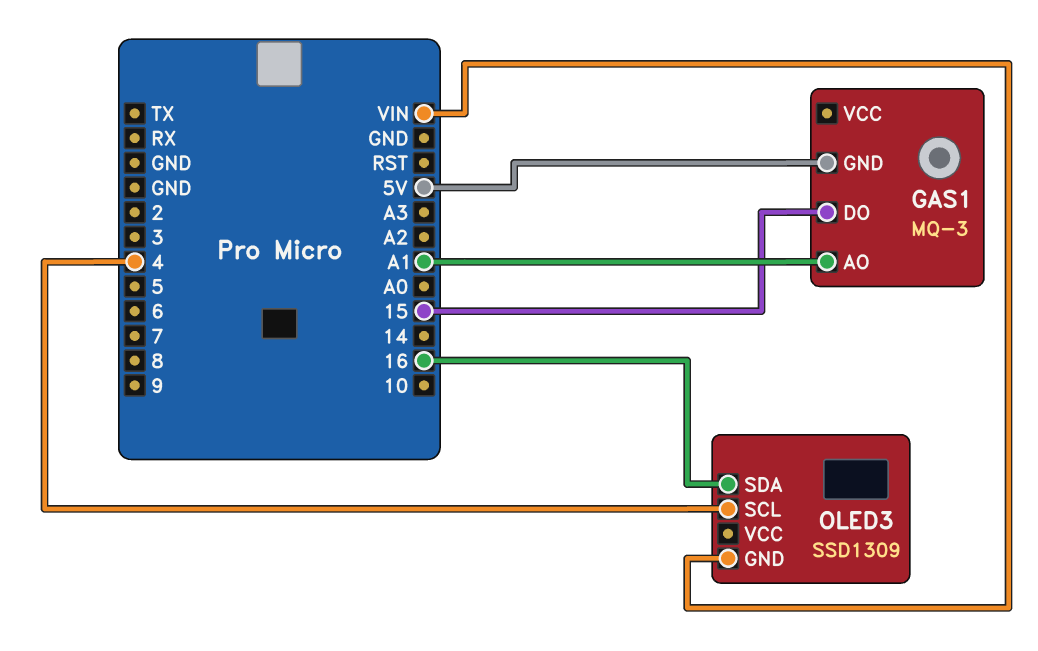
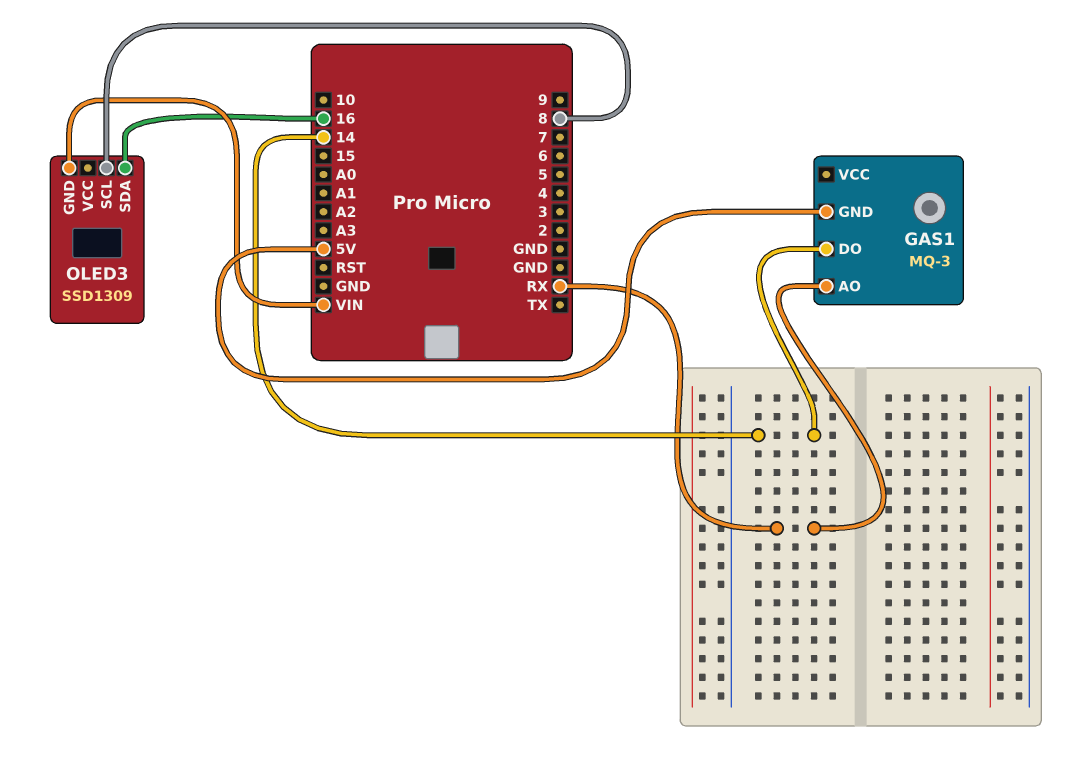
GAS1 pin AO: A1 -> RX
GAS1 pin DO: 15 -> 14
OLED3 pin SCL: 4 -> 8

